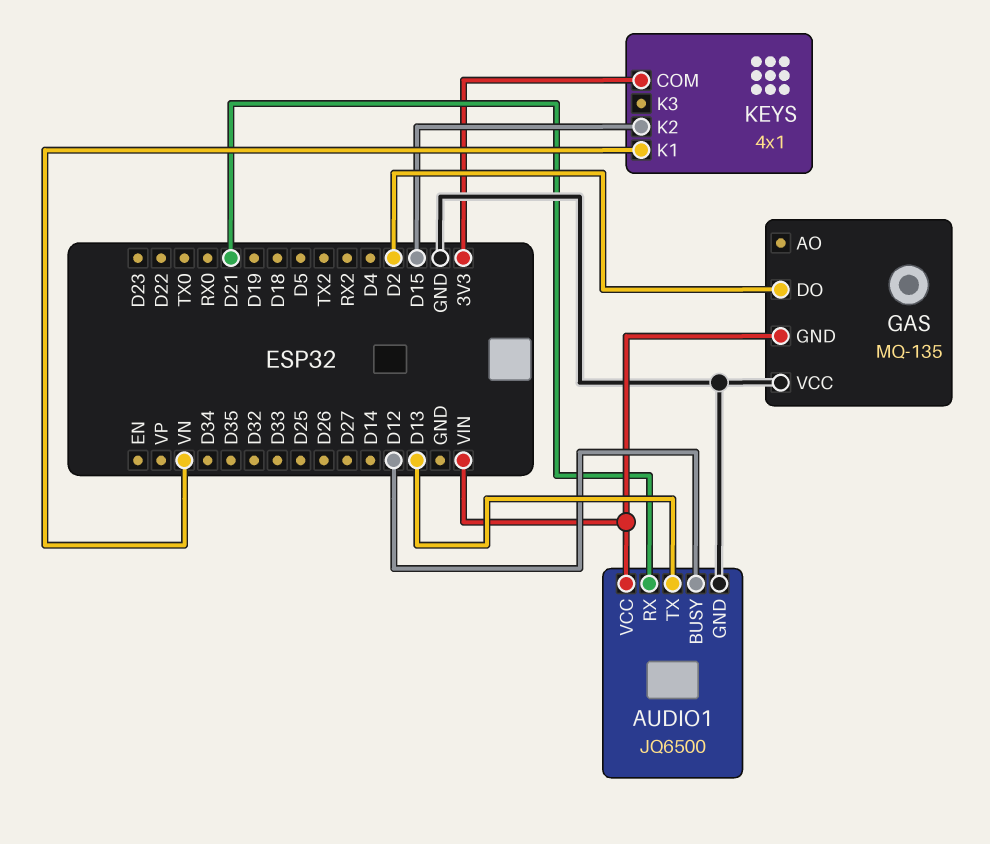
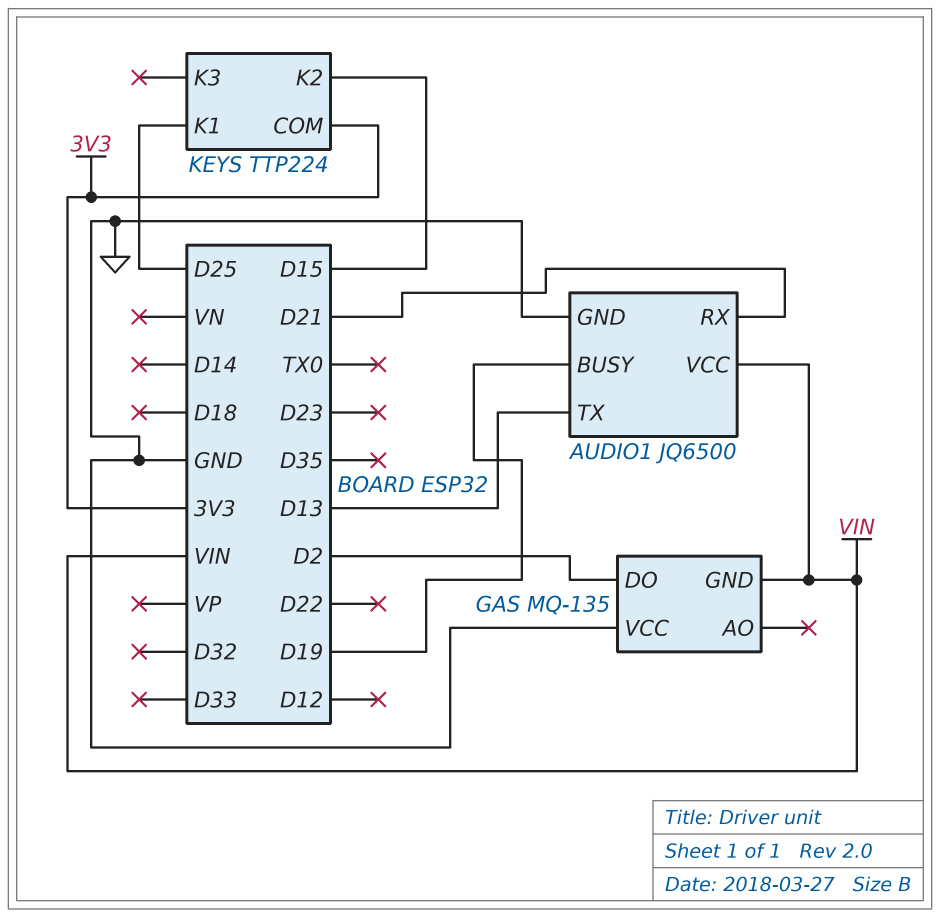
AUDIO1 pin BUSY: D12 -> D19
KEYS: 4x1 -> TTP224
KEYS pin K1: VN -> D25

